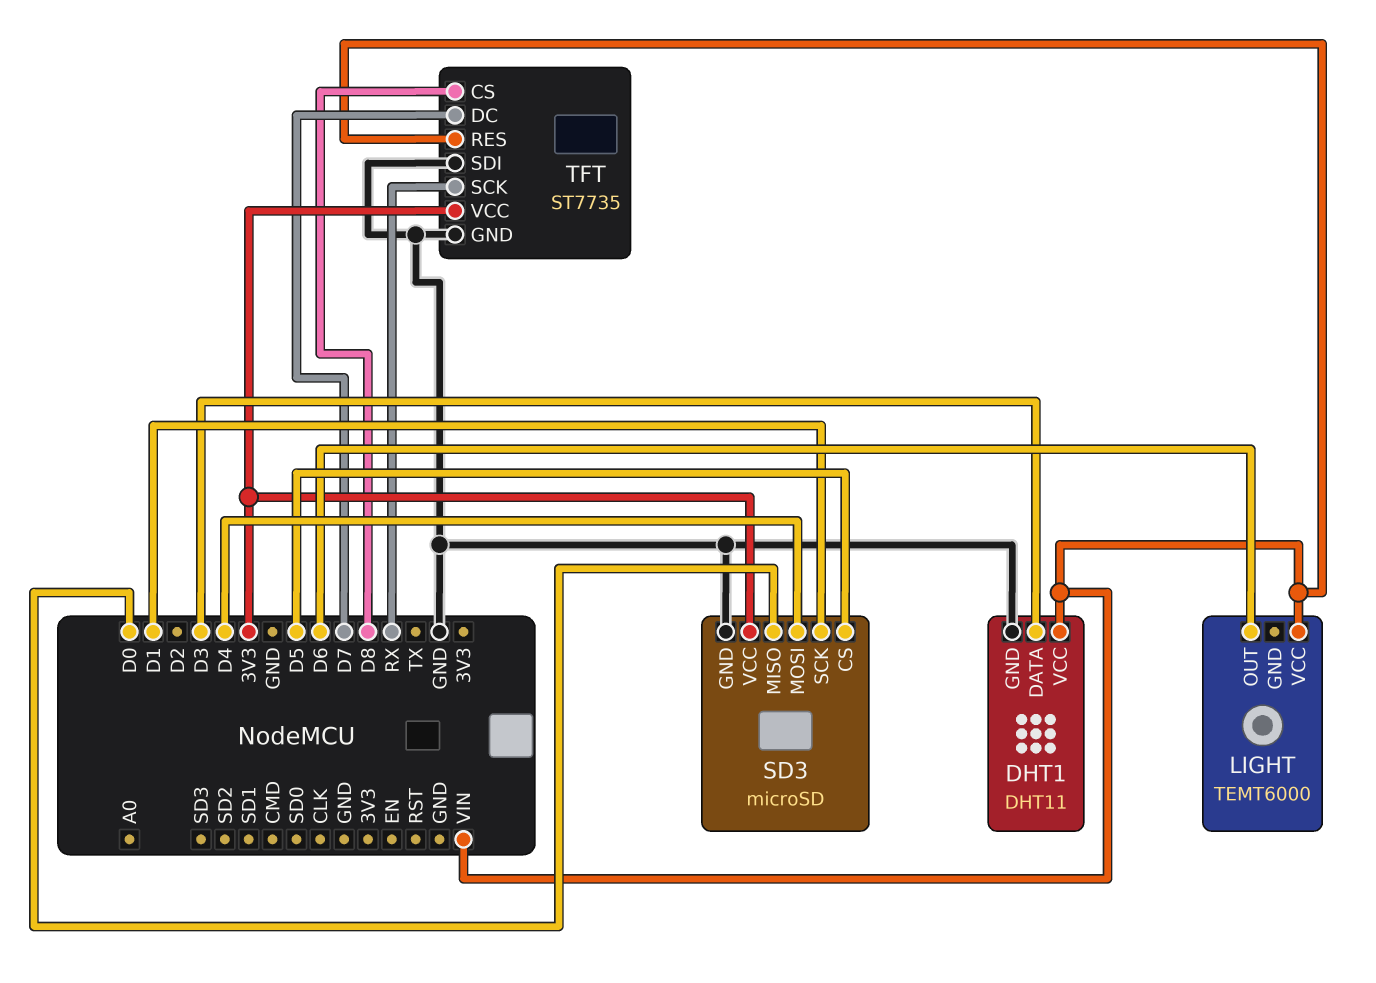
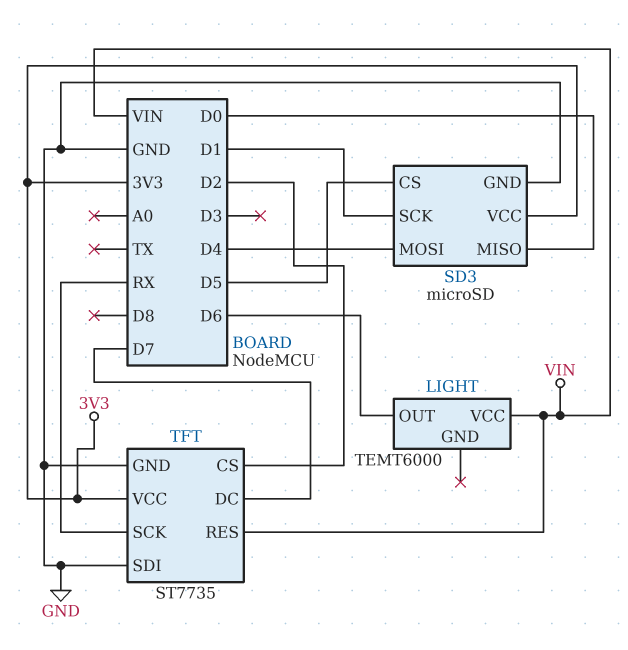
DHT1: DHT11 -> none
DHT1 pin DATA: D3 -> none
DHT1 pin GND: GND -> none
DHT1 pin VCC: VIN -> none
TFT pin CS: D8 -> D2

